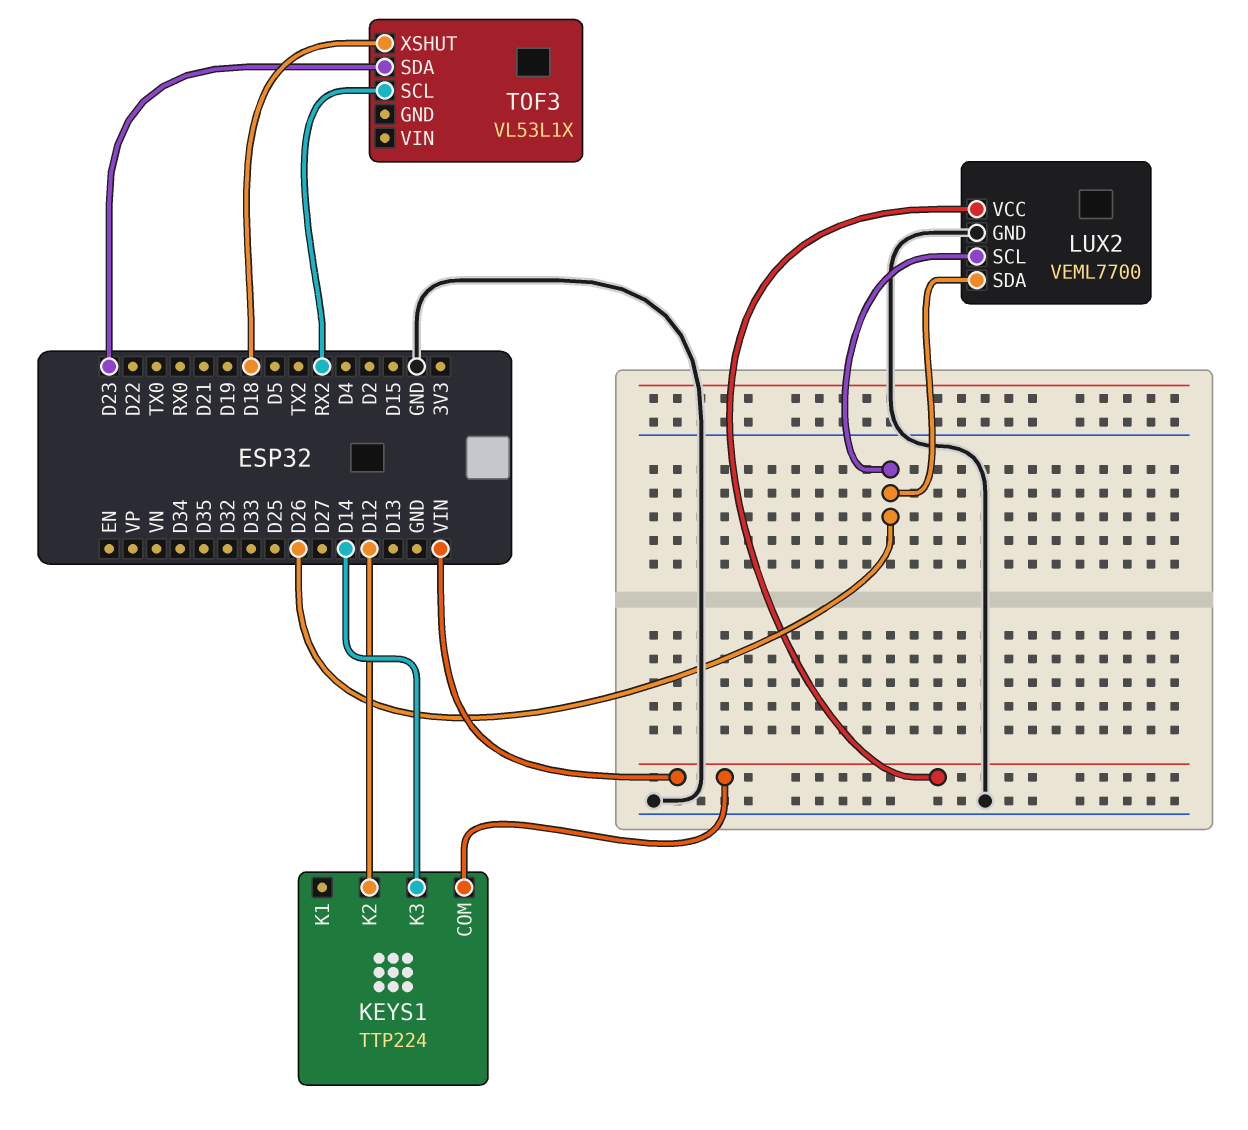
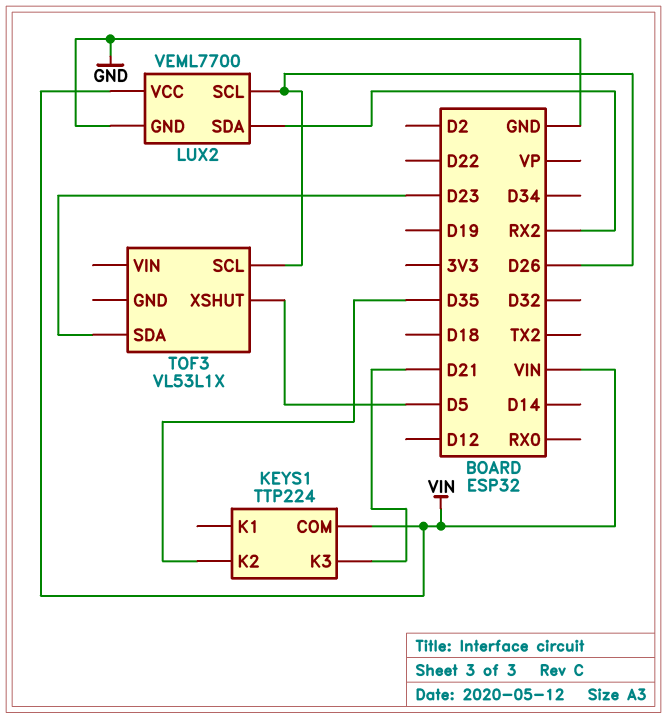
KEYS1 pin K2: D12 -> D35
KEYS1 pin K3: D14 -> D21
LUX2 pin SDA: D26 -> RX2
TOF3 pin SCL: RX2 -> D26
TOF3 pin XSHUT: D18 -> D5

